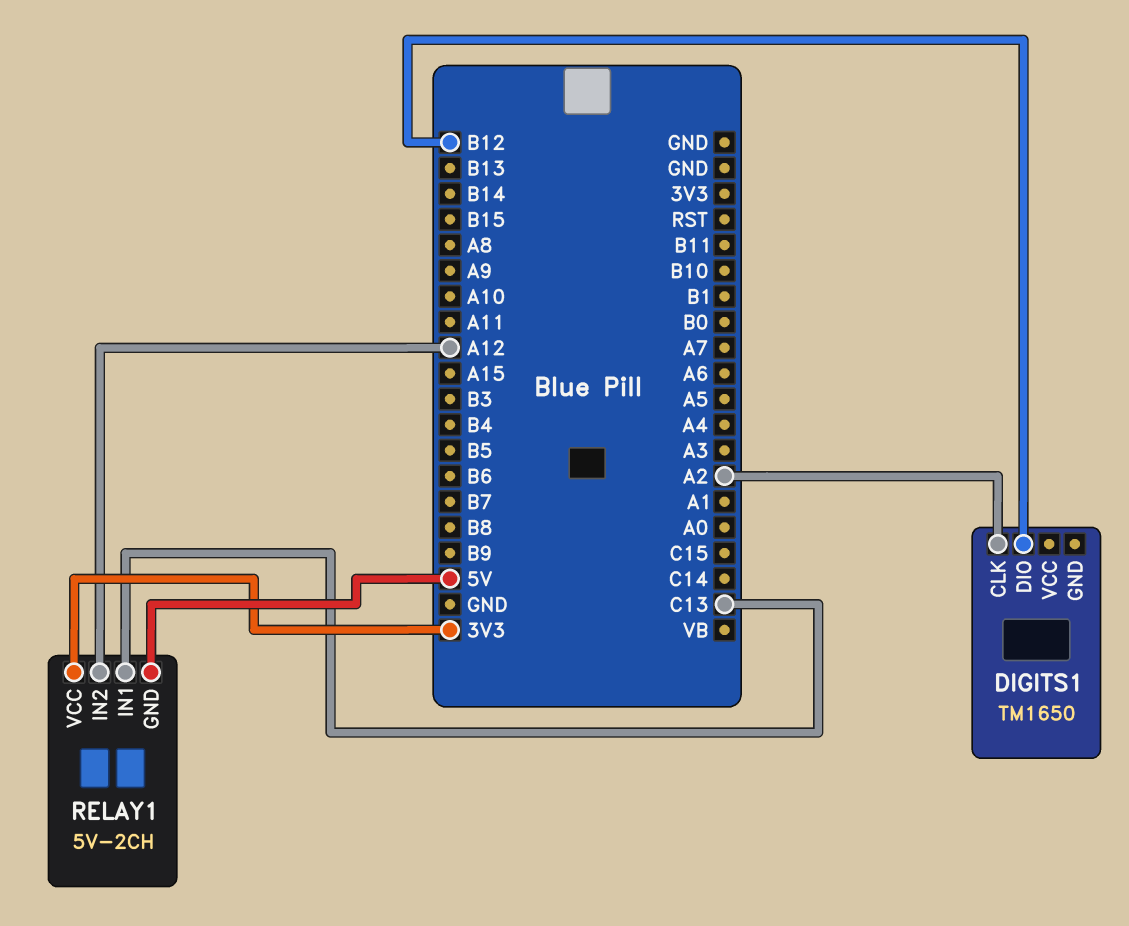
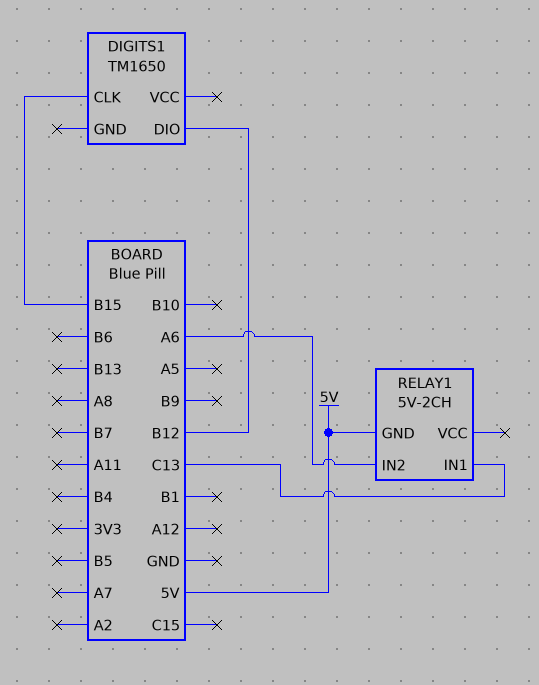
DIGITS1 pin CLK: A2 -> B15
RELAY1 pin IN2: A12 -> A6
RELAY1 pin VCC: 3V3 -> none

